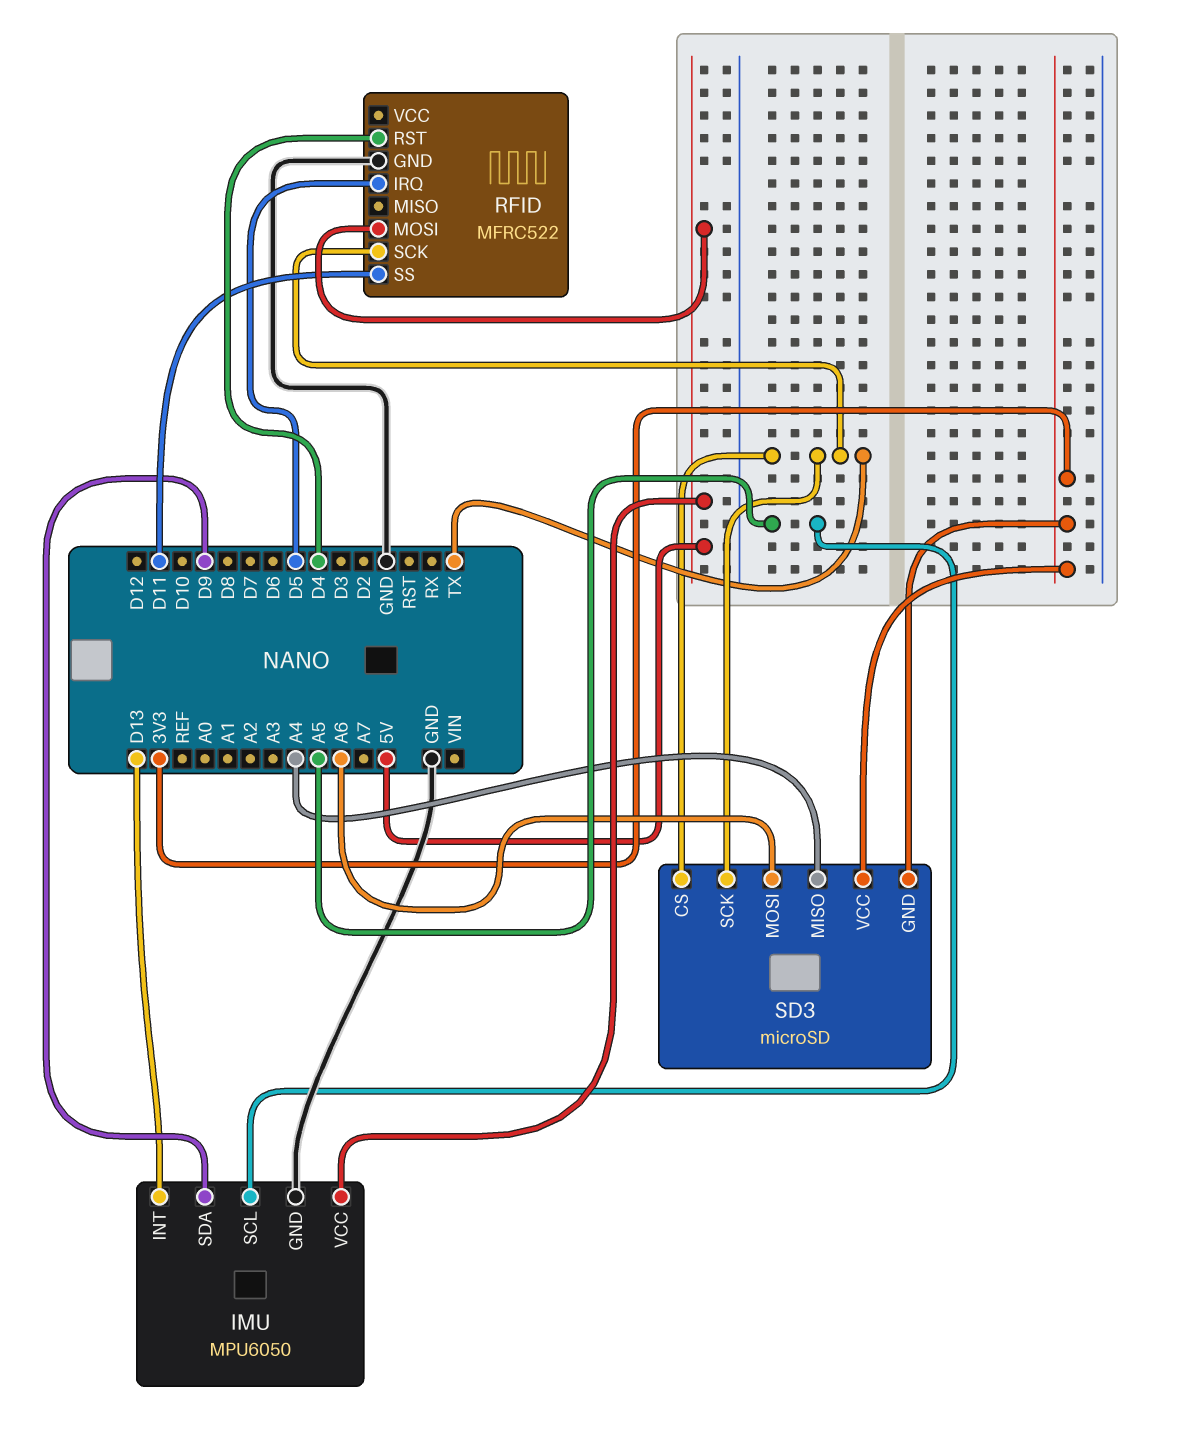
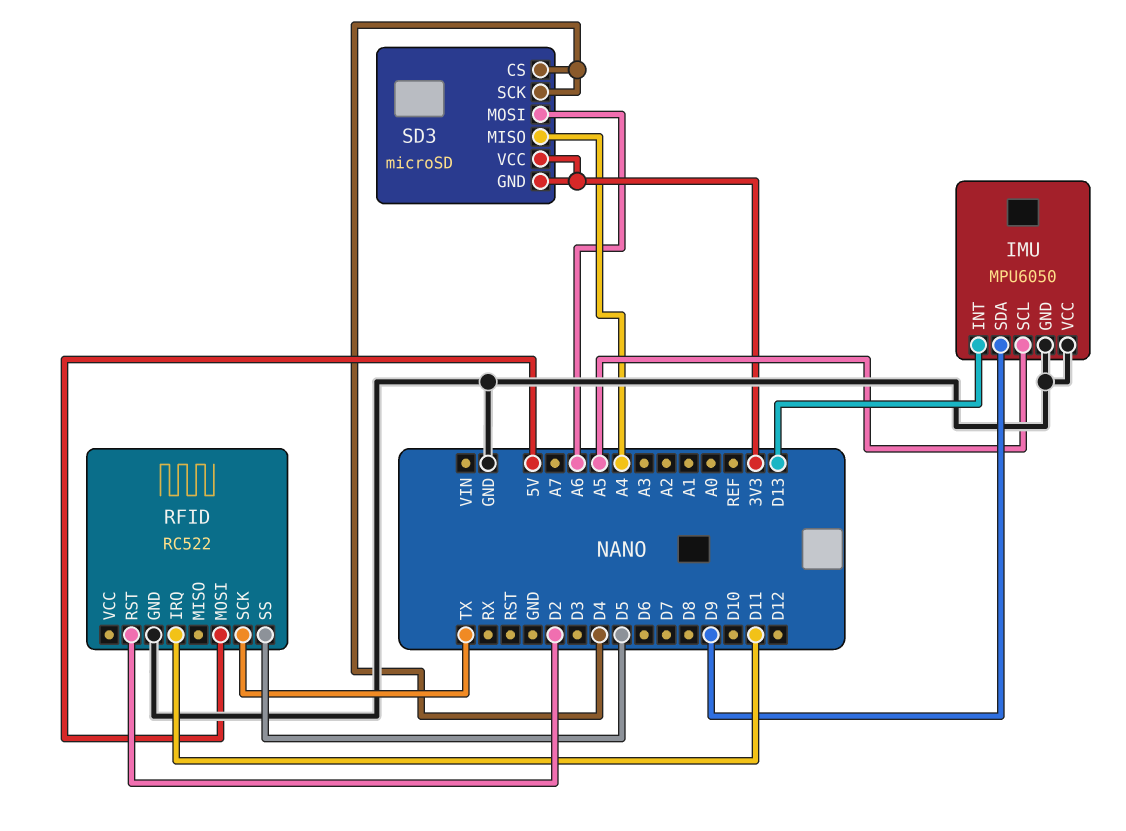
IMU pin VCC: 5V -> GND
RFID: MFRC522 -> RC522
RFID pin IRQ: D5 -> D11
RFID pin RST: D4 -> D2
RFID pin SS: D11 -> D5
SD3 pin CS: TX -> D4
SD3 pin SCK: TX -> D4

